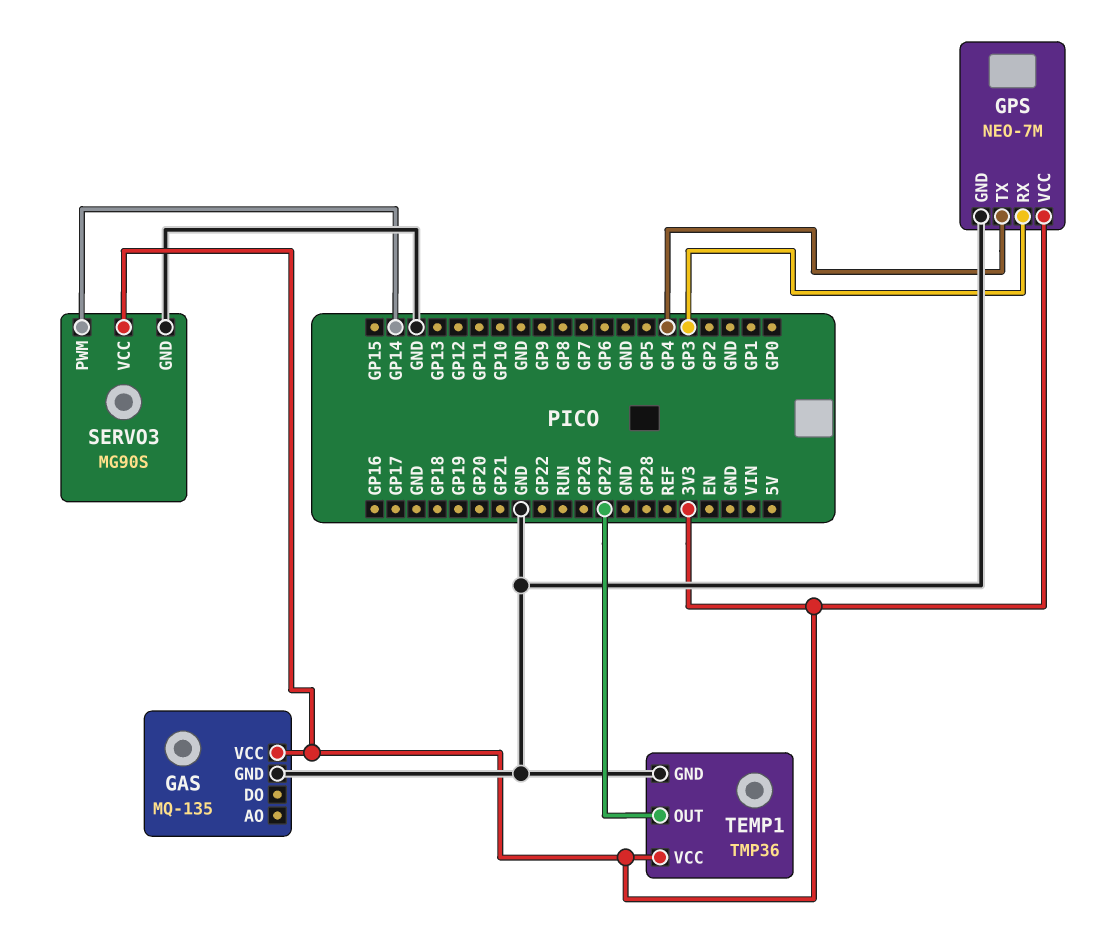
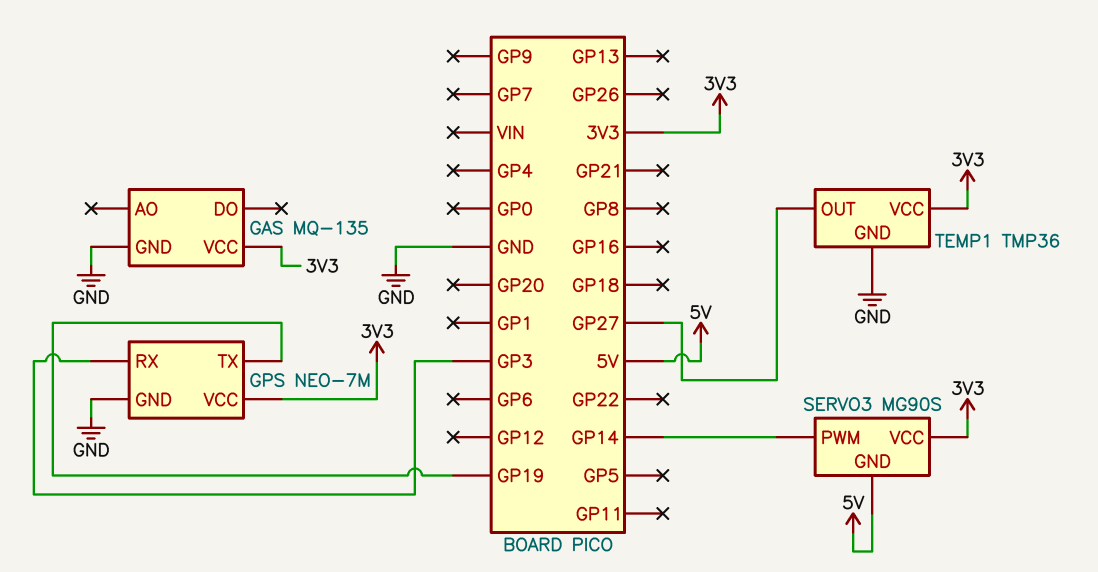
GPS pin TX: GP4 -> GP19
SERVO3 pin GND: GND -> 5V

